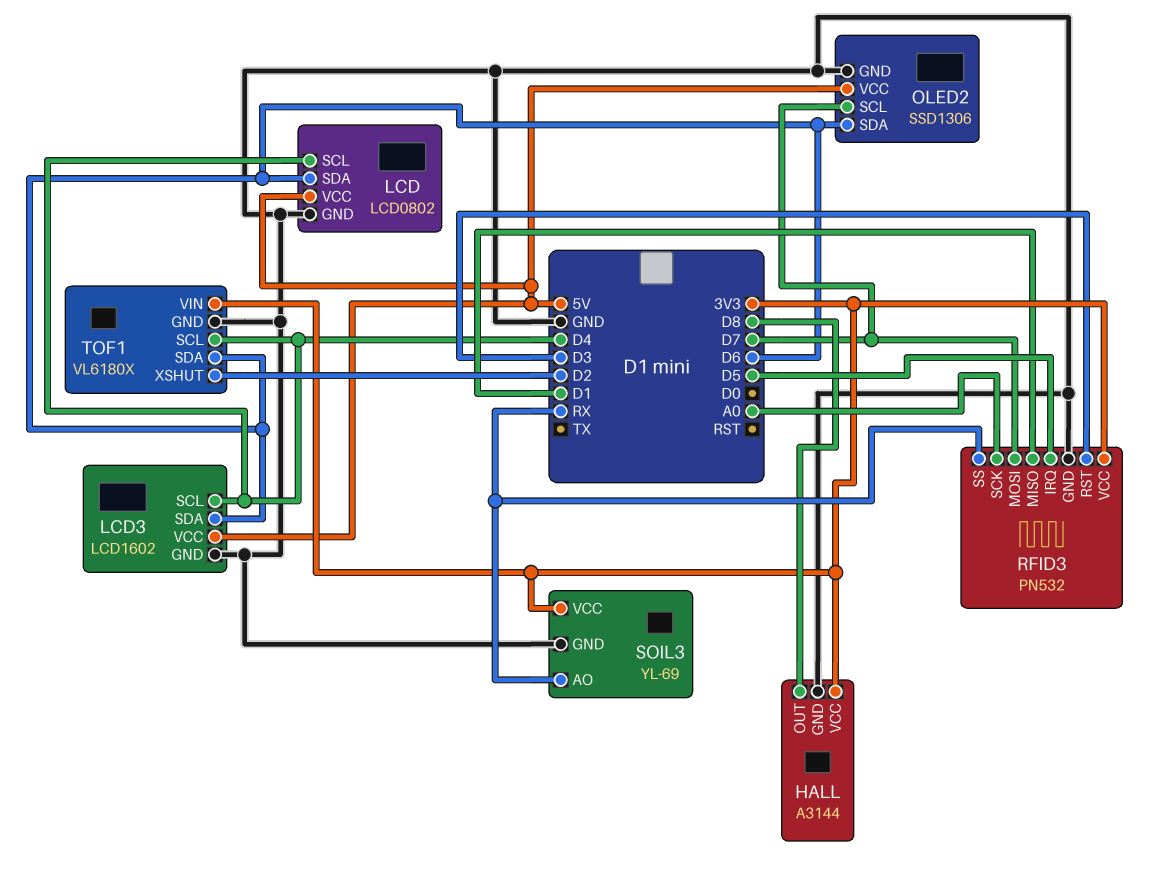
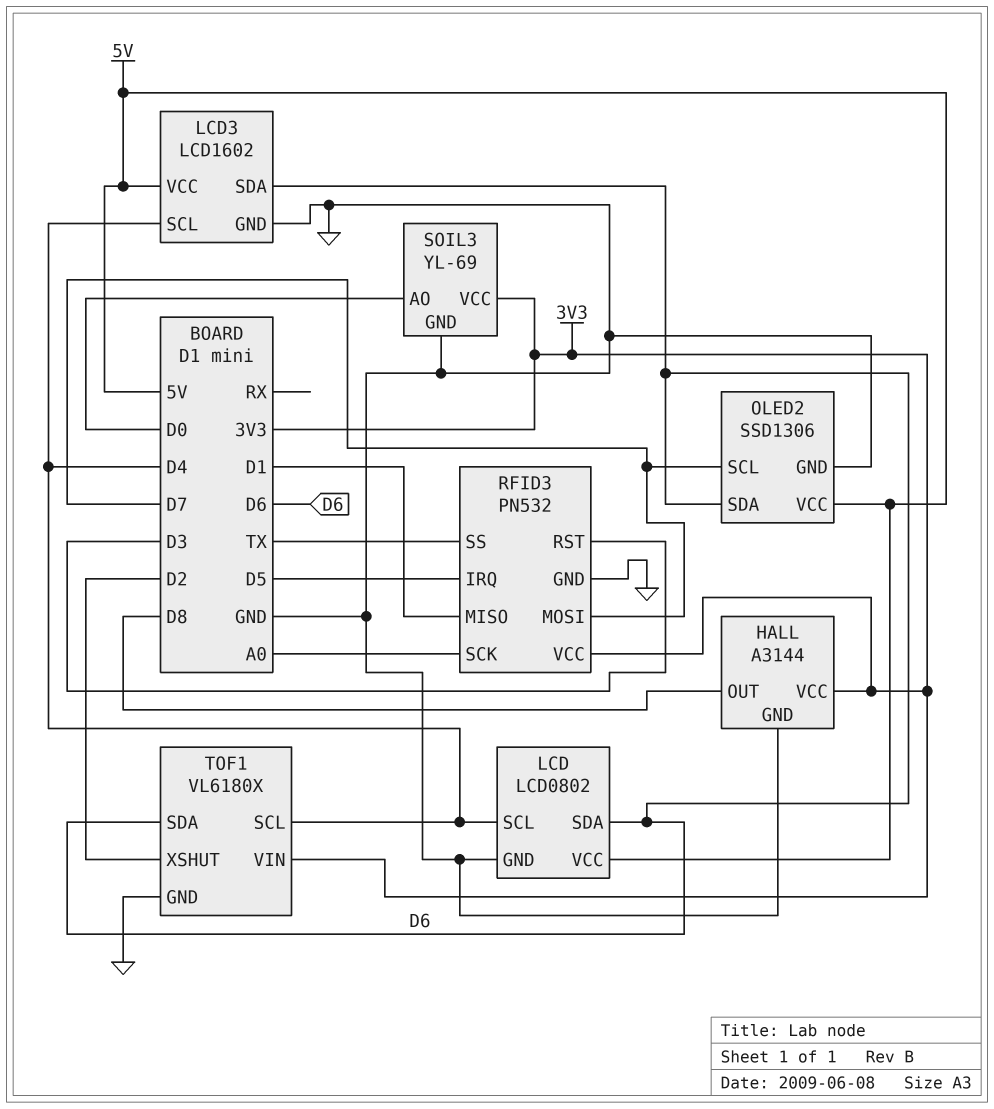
RFID3 pin SS: RX -> TX
SOIL3 pin AO: RX -> D0

